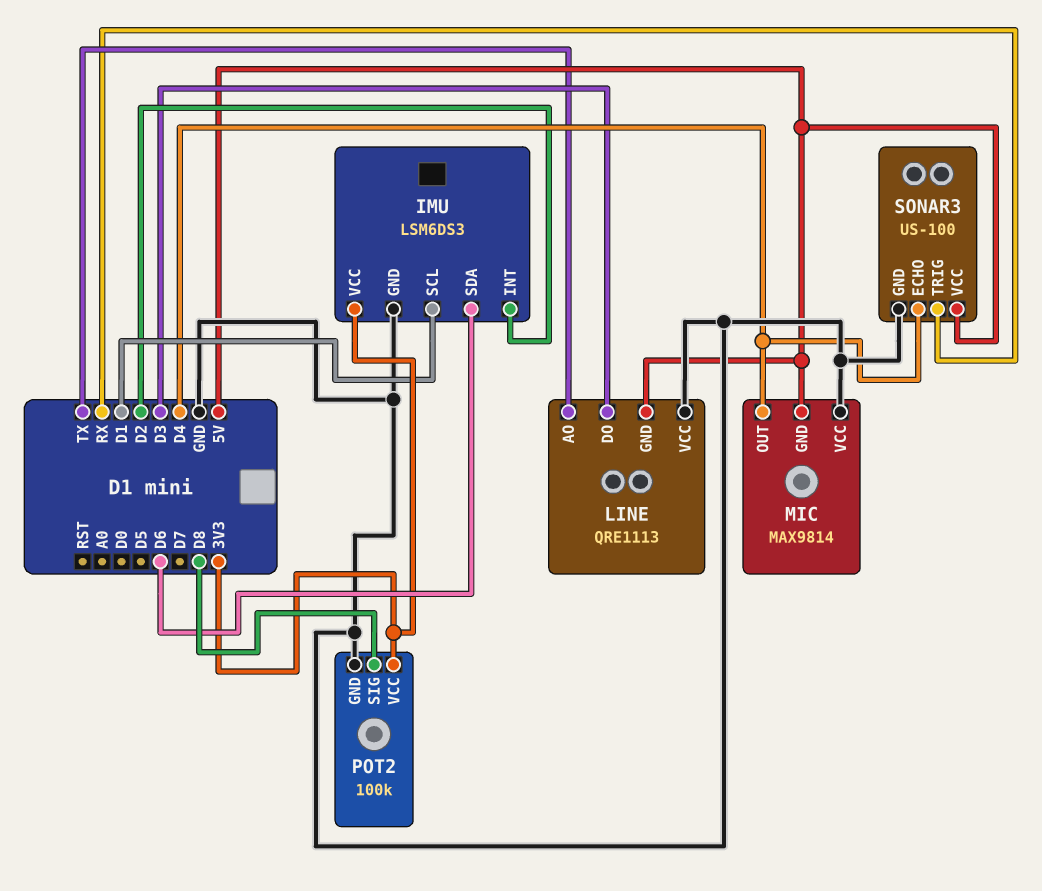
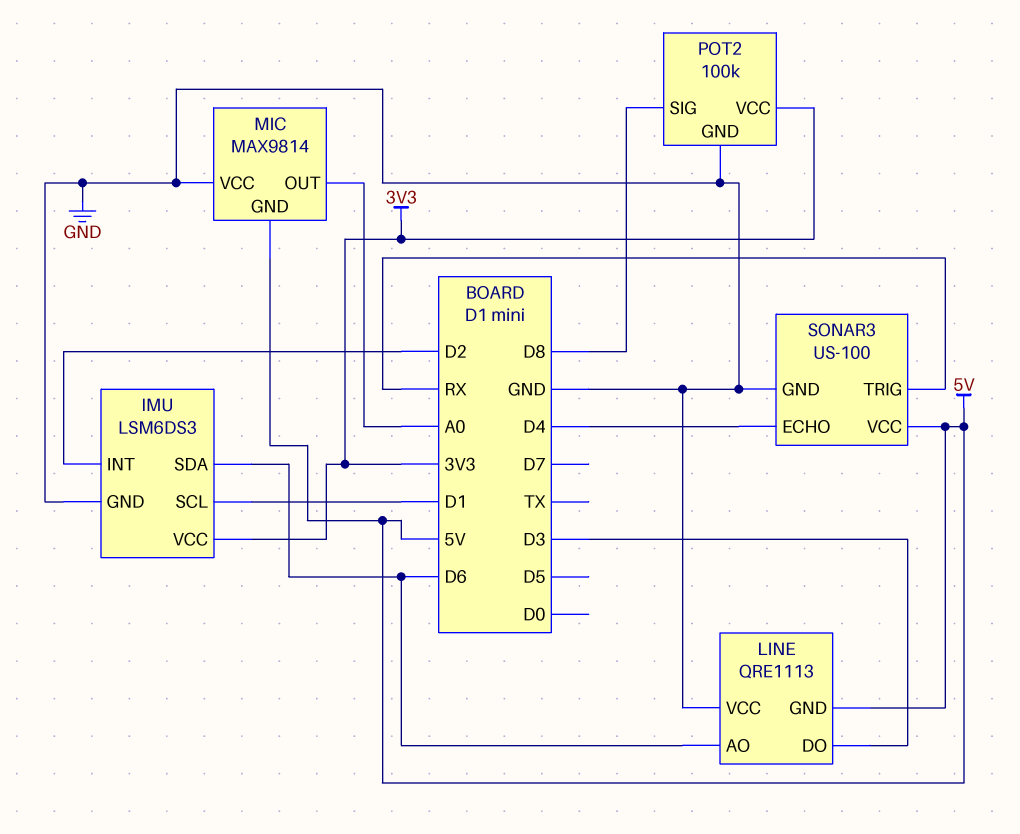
LINE pin AO: TX -> D6
MIC pin OUT: D4 -> A0

